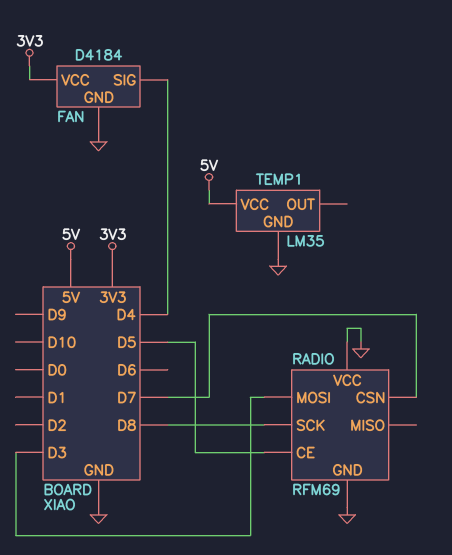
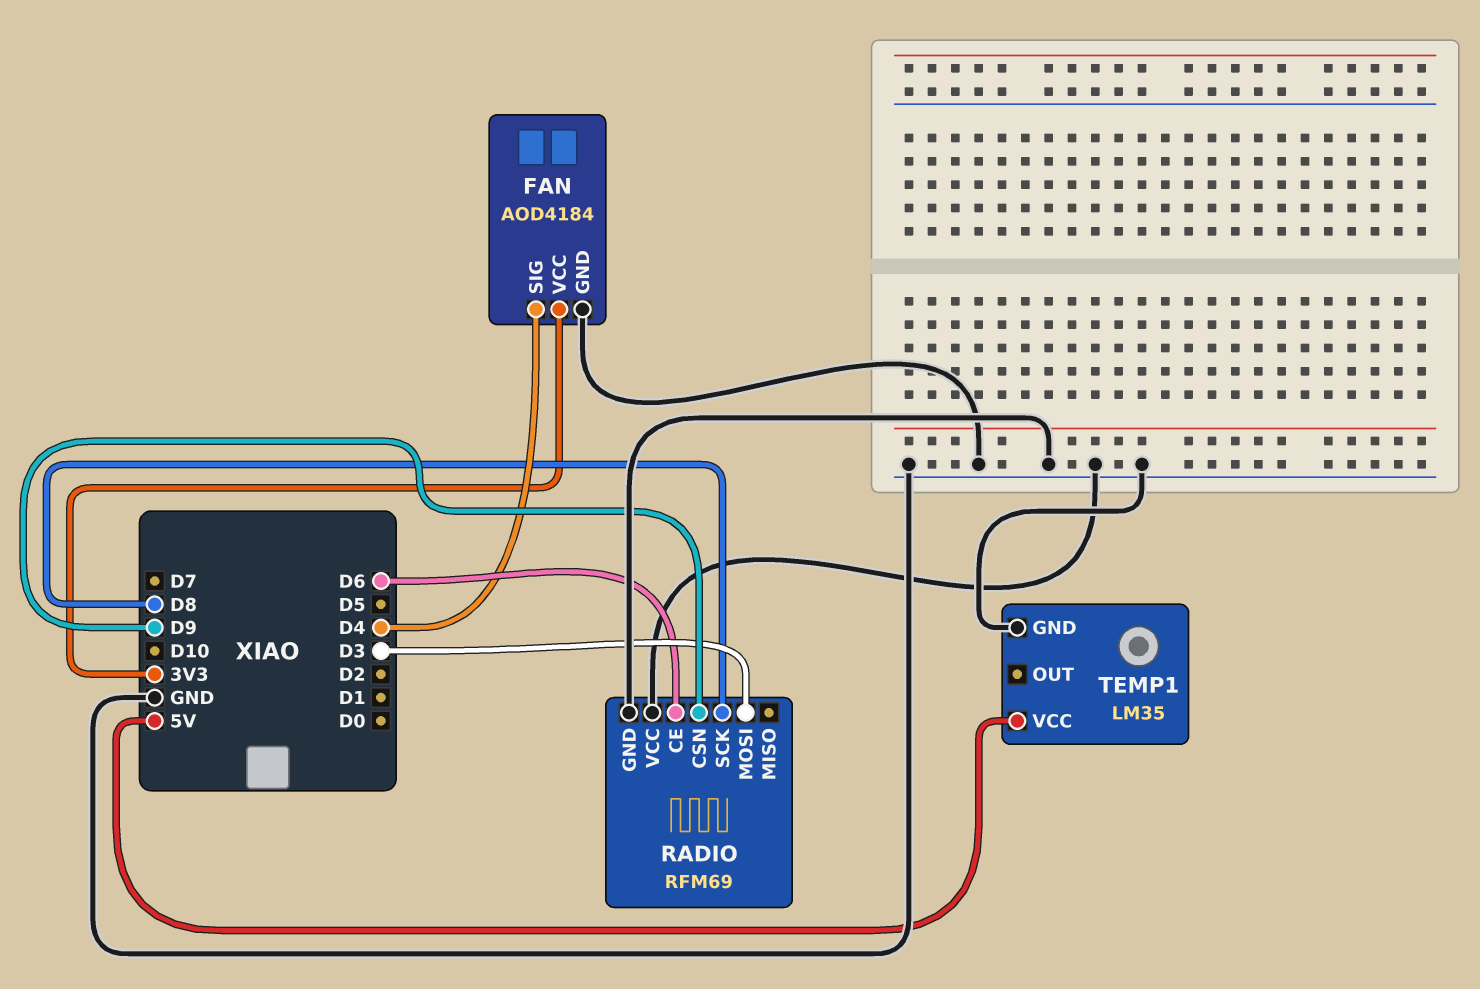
FAN: D4184 -> AOD4184
RADIO pin CE: D5 -> D6
RADIO pin CSN: D7 -> D9

